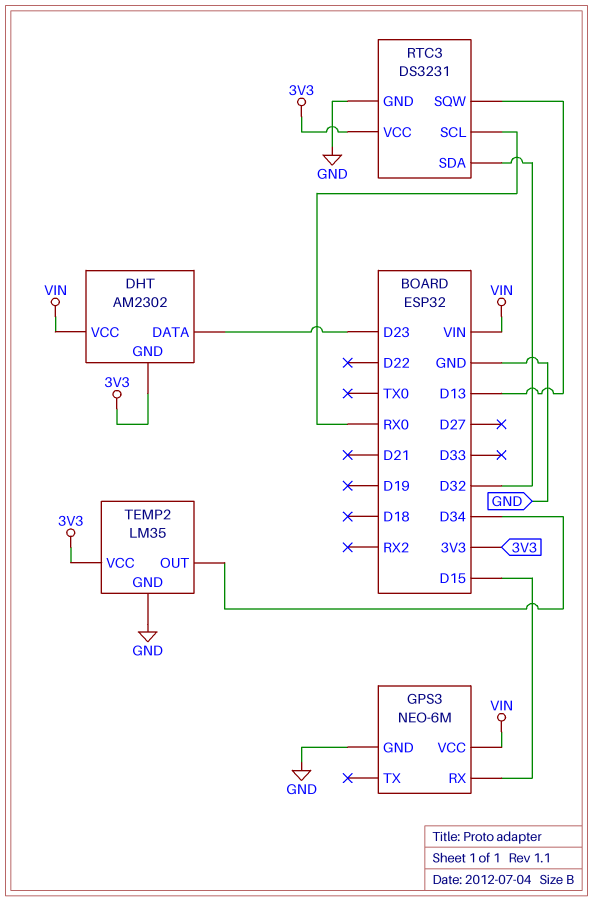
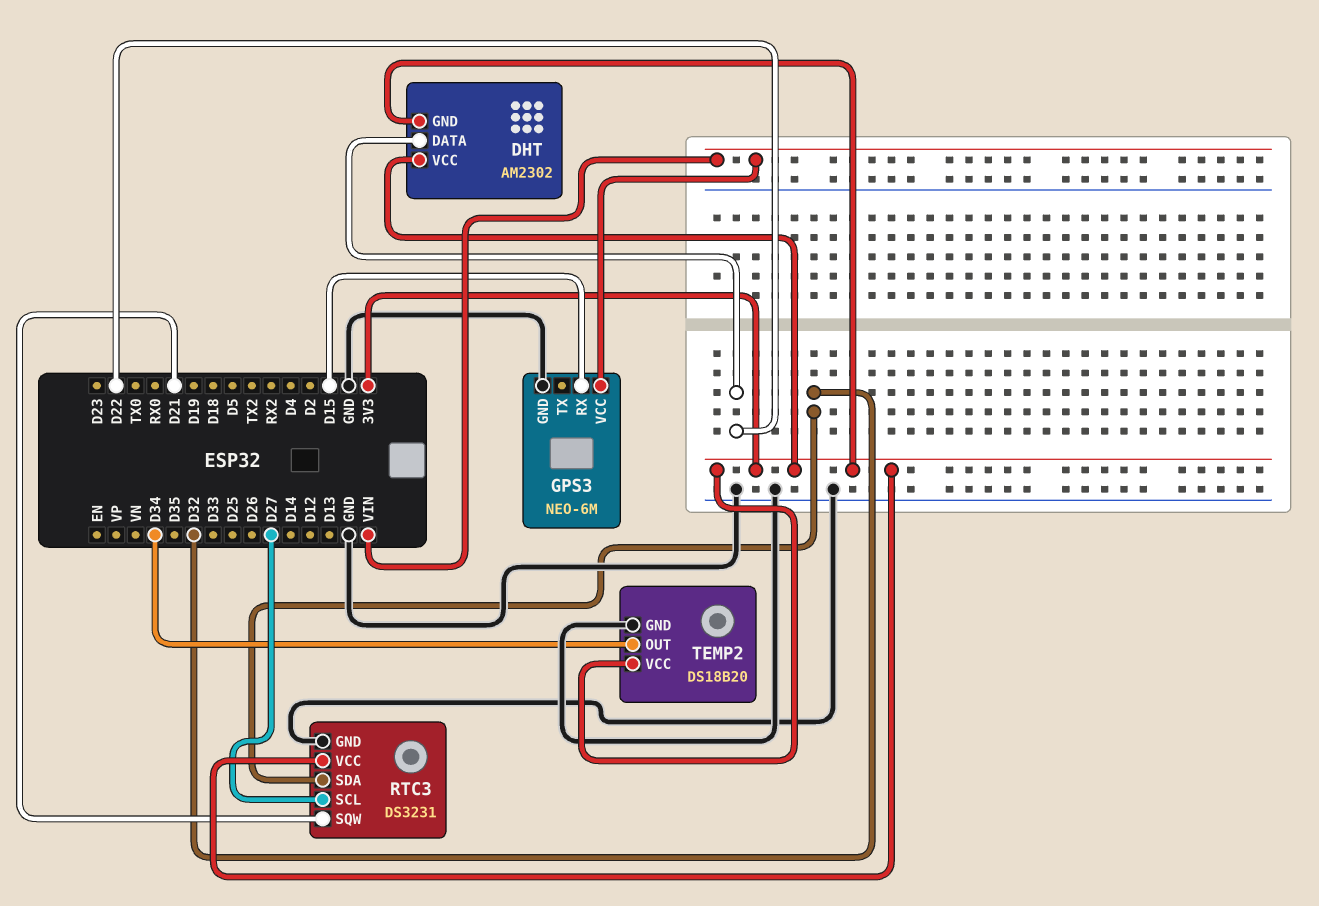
DHT pin DATA: D23 -> D22
DHT pin VCC: VIN -> 3V3
RTC3 pin SCL: RX0 -> D27
RTC3 pin SQW: D13 -> D21
TEMP2: LM35 -> DS18B20

